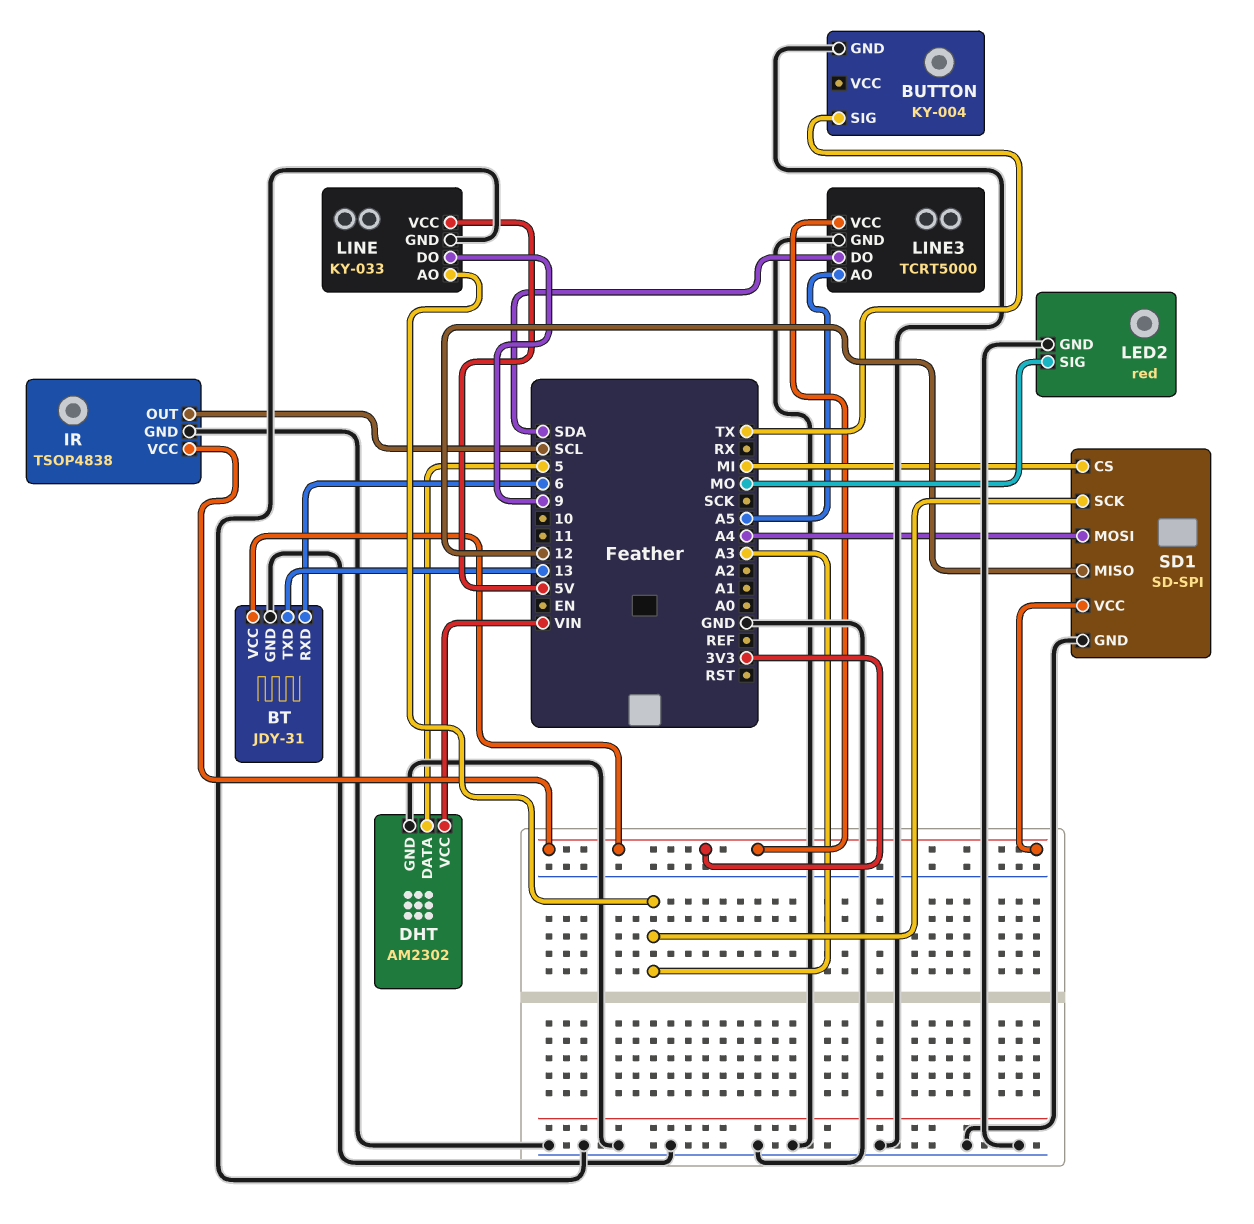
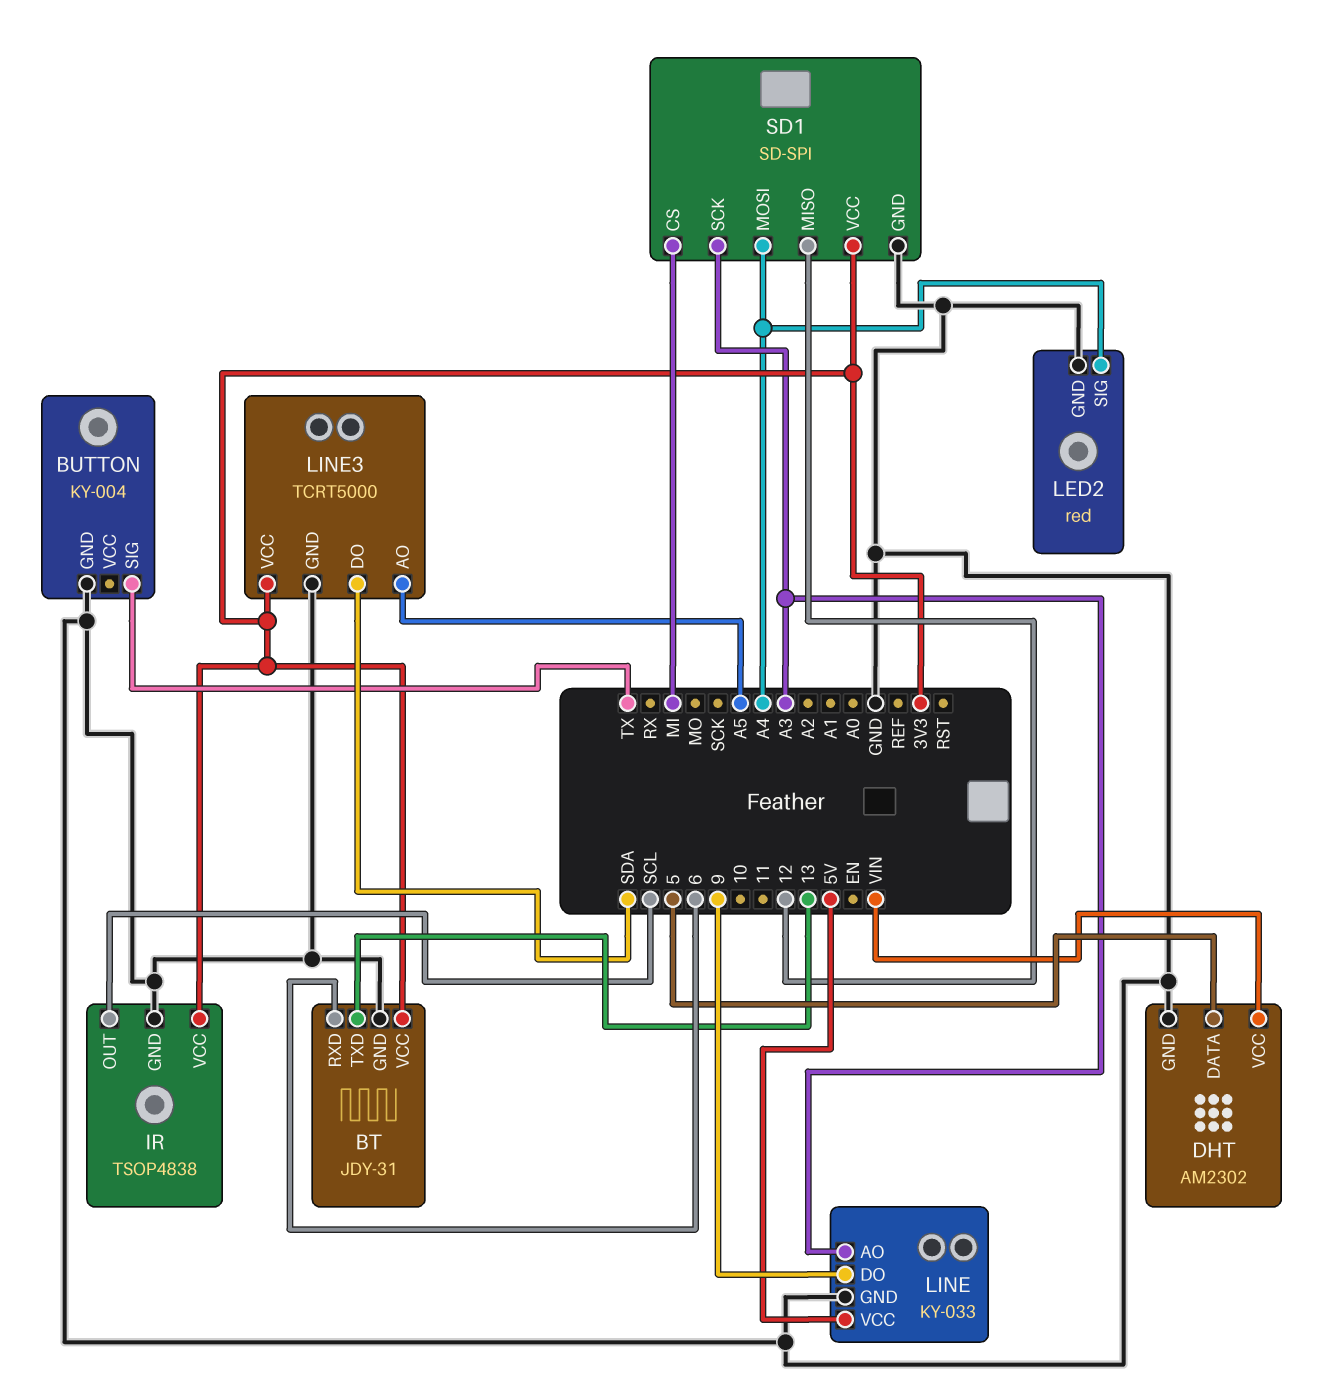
LED2 pin SIG: MO -> A4

